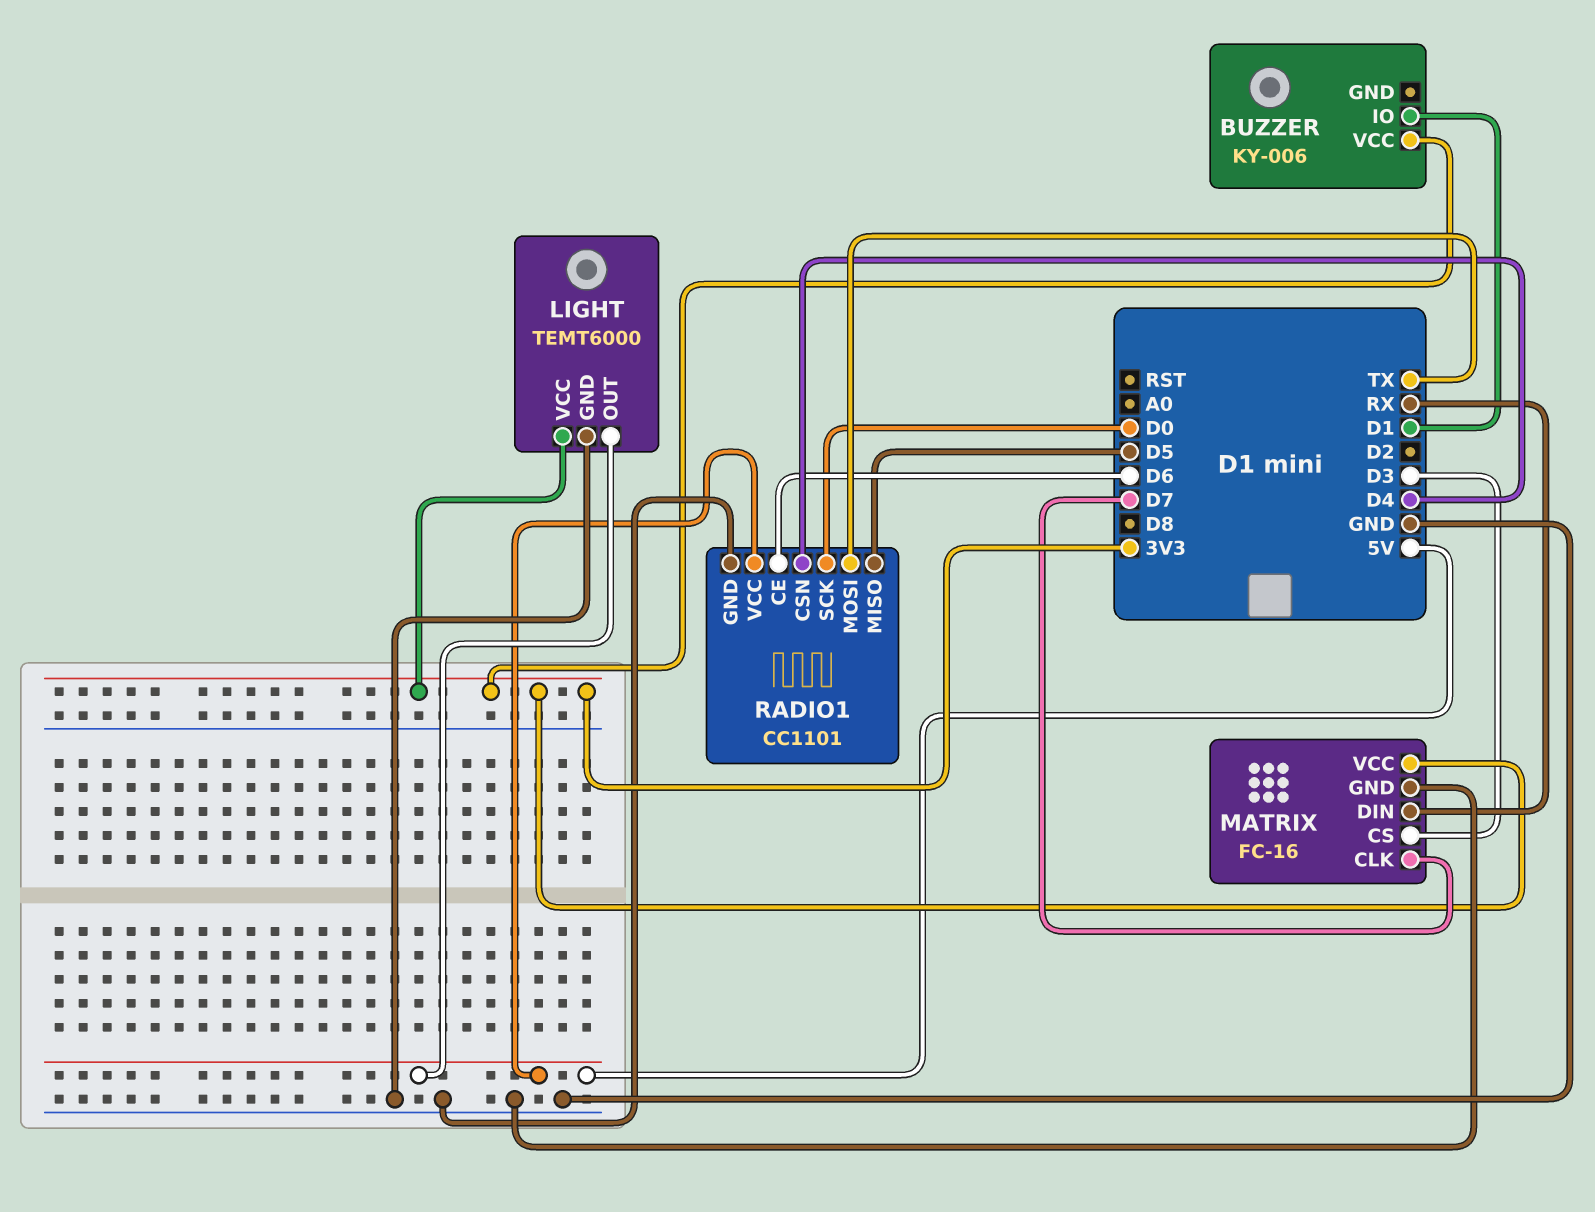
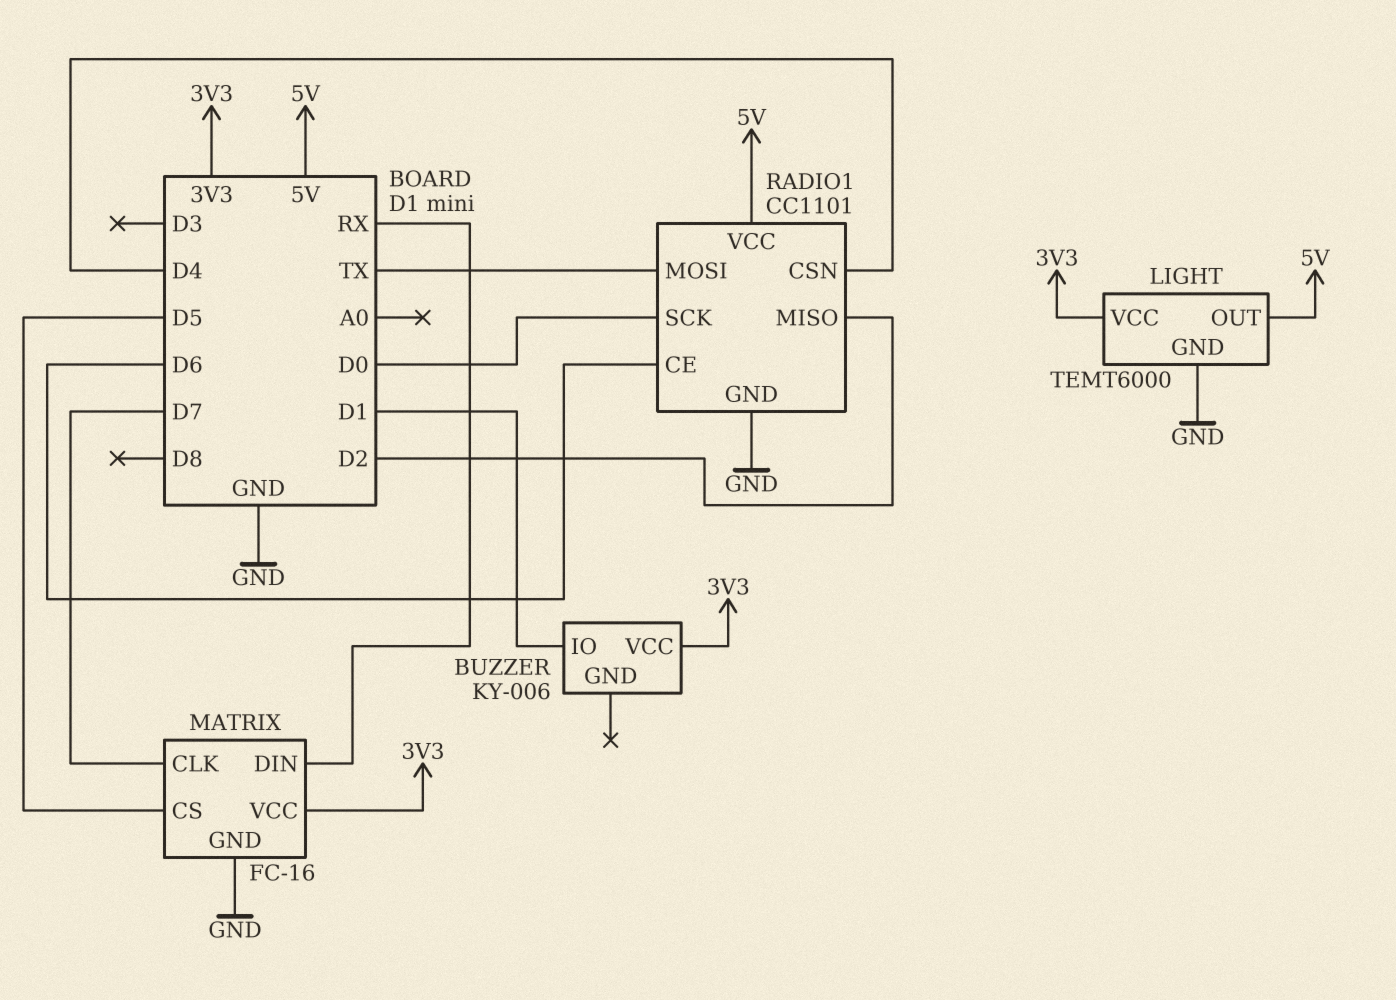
MATRIX pin CS: D3 -> D5
RADIO1 pin MISO: D5 -> D2

